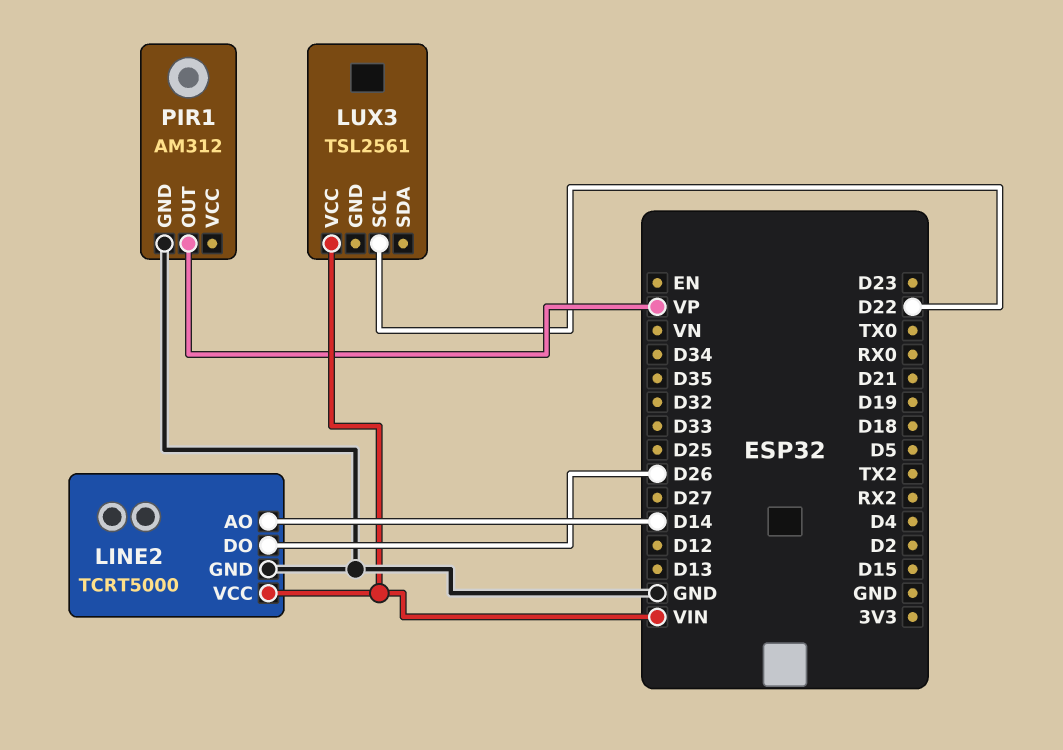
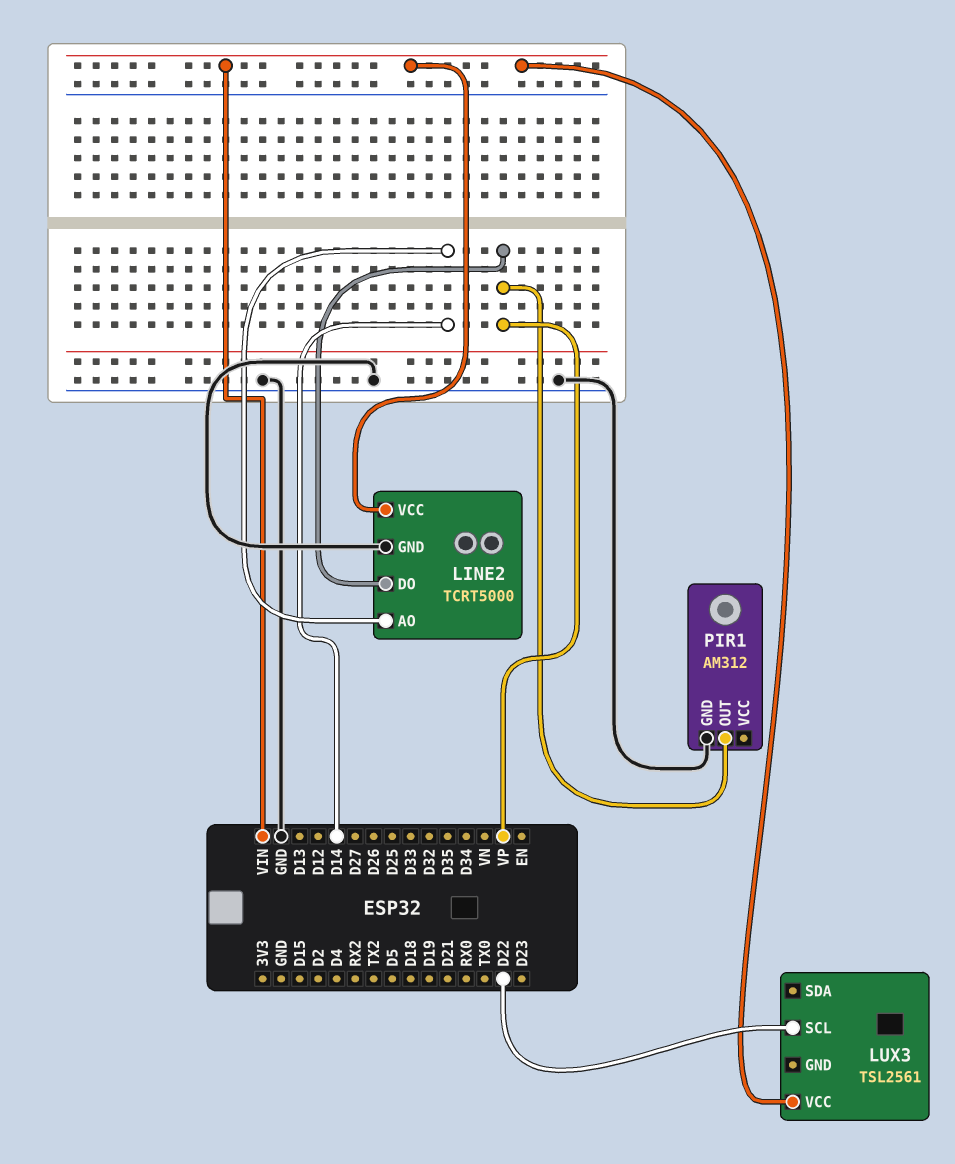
LINE2 pin DO: D26 -> VP

